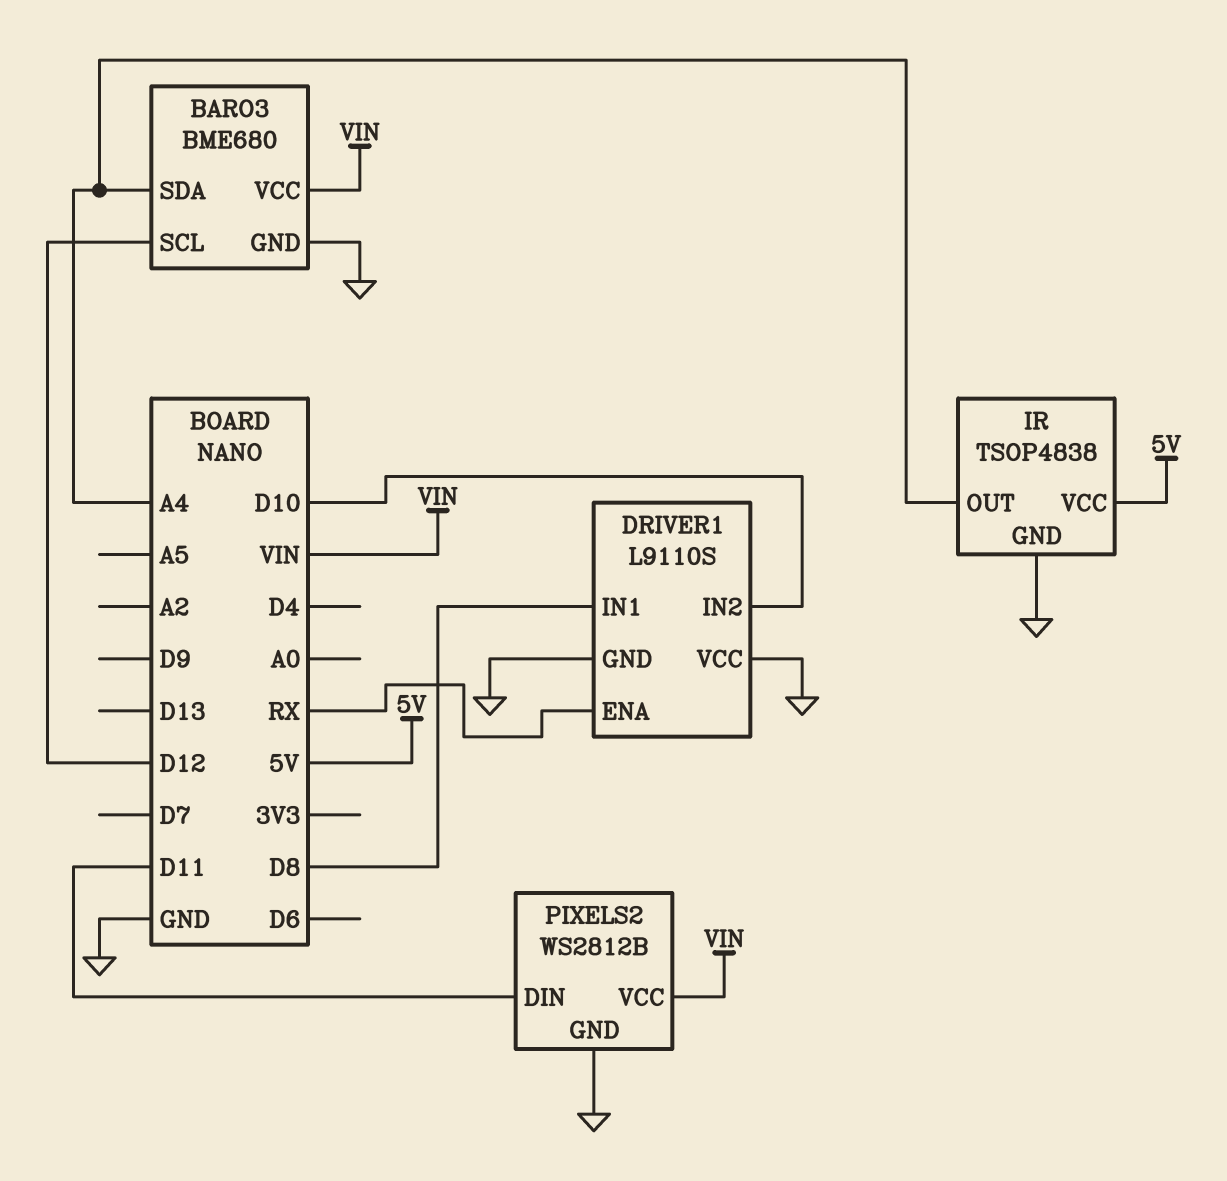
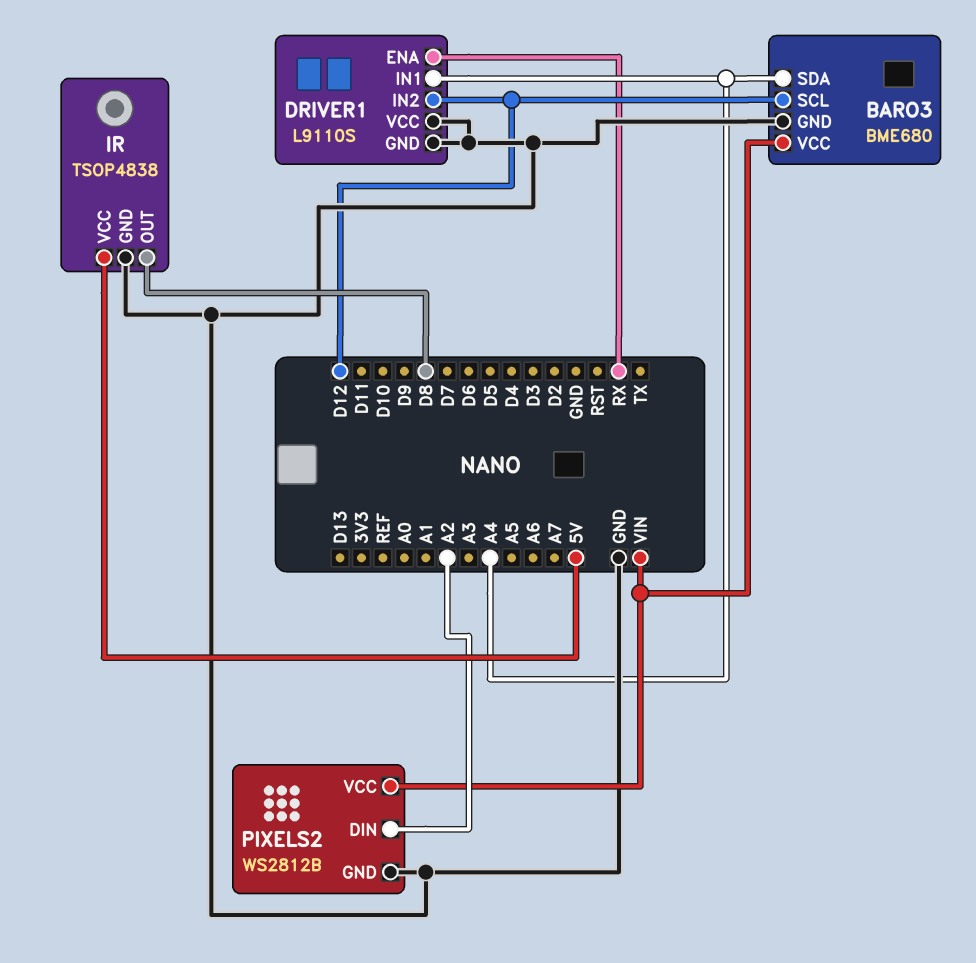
DRIVER1 pin IN1: D8 -> A4
DRIVER1 pin IN2: D10 -> D12
IR pin OUT: A4 -> D8
PIXELS2 pin DIN: D11 -> A2

